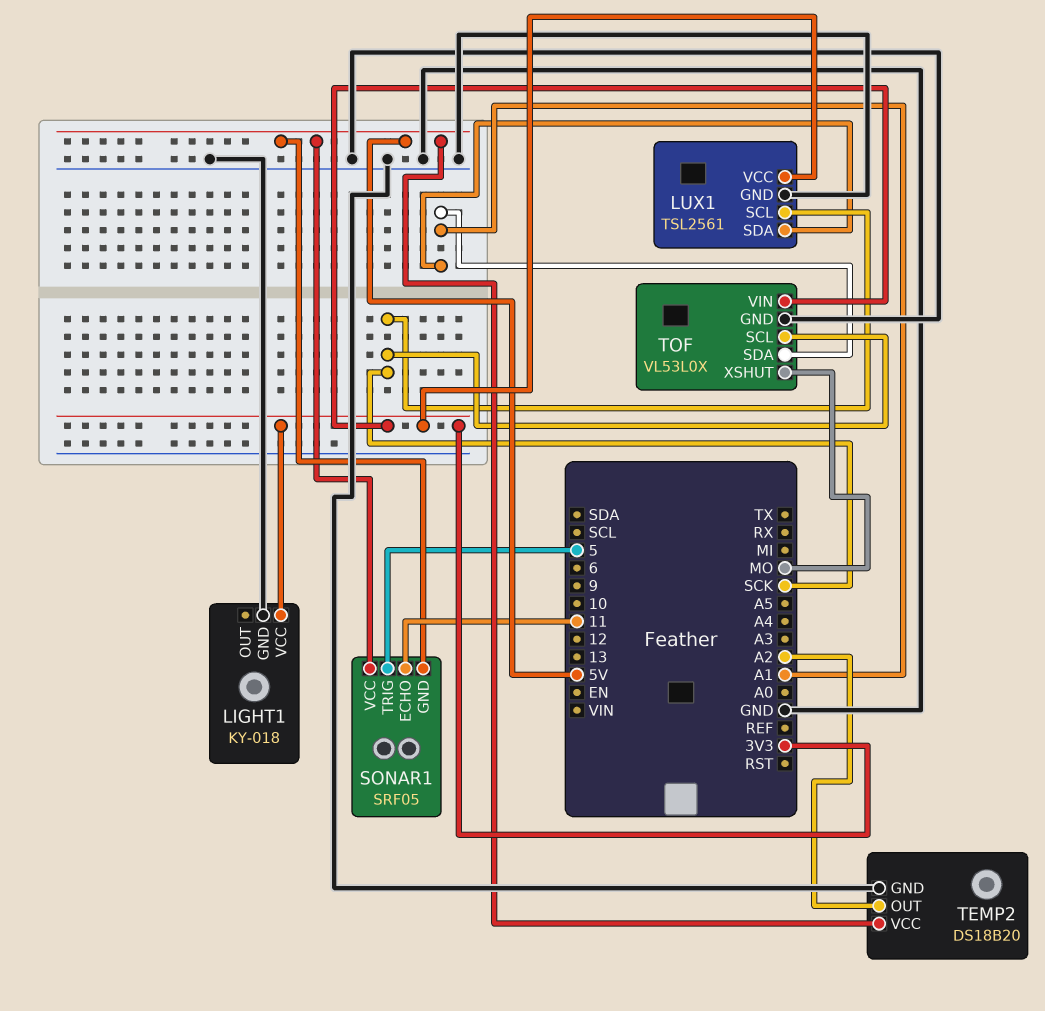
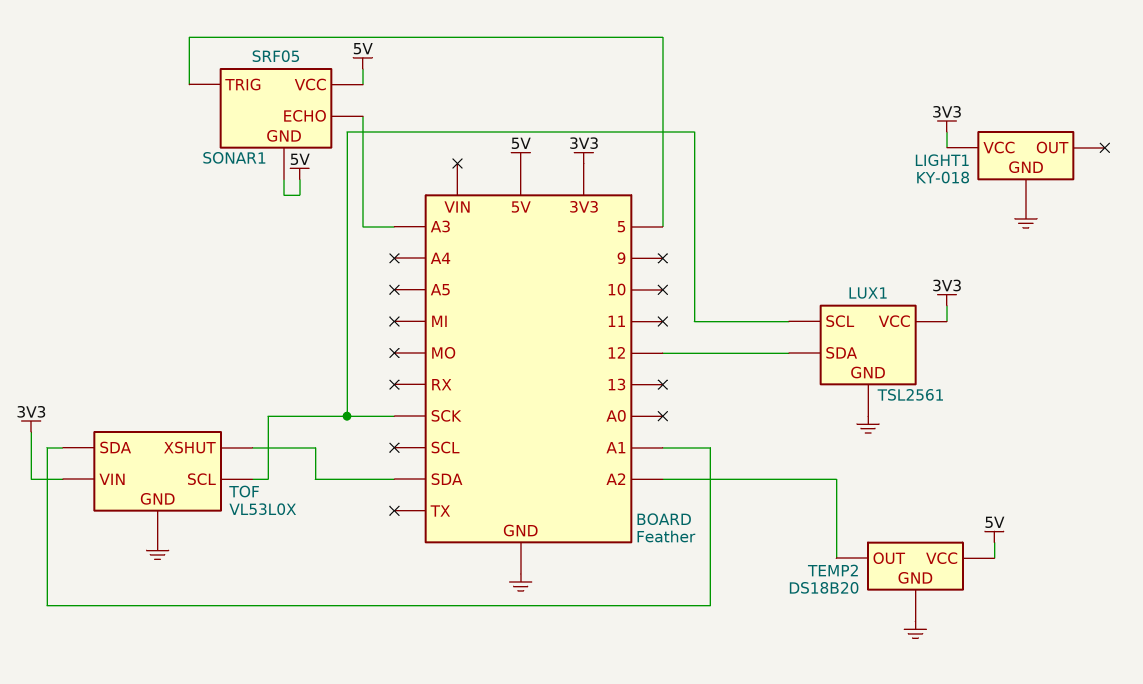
LUX1 pin SDA: A1 -> 12
SONAR1 pin ECHO: 11 -> A3
TOF pin XSHUT: MO -> SDA

